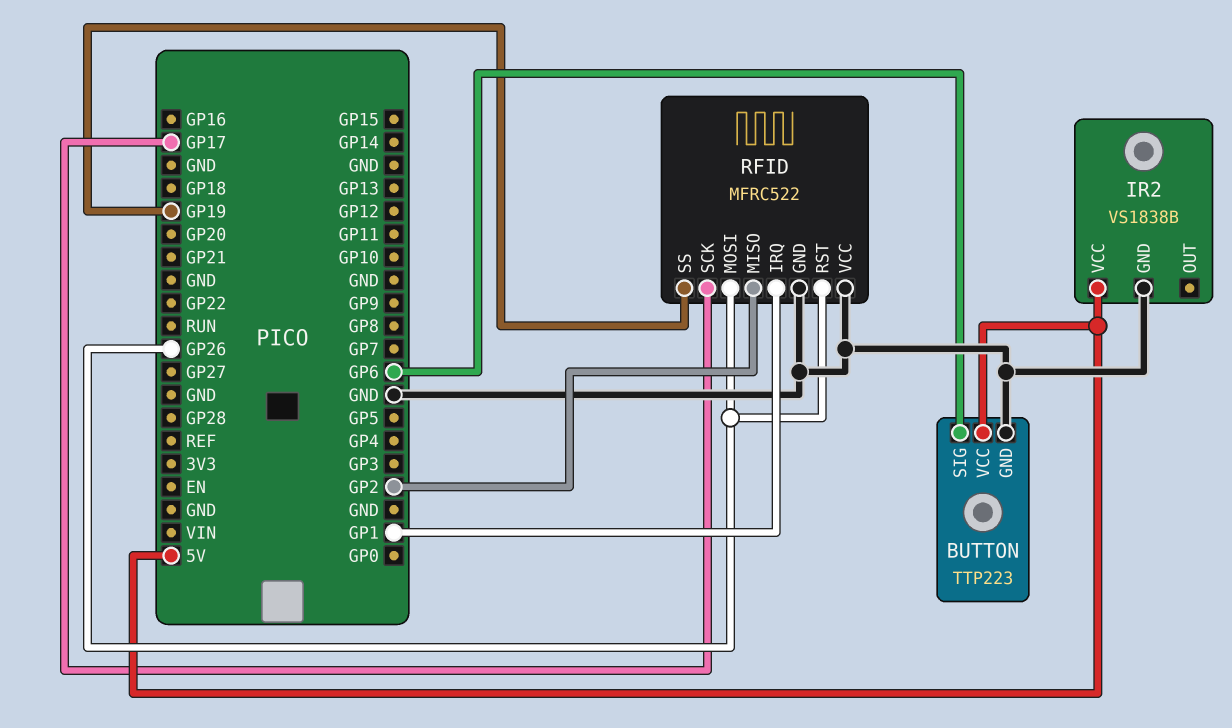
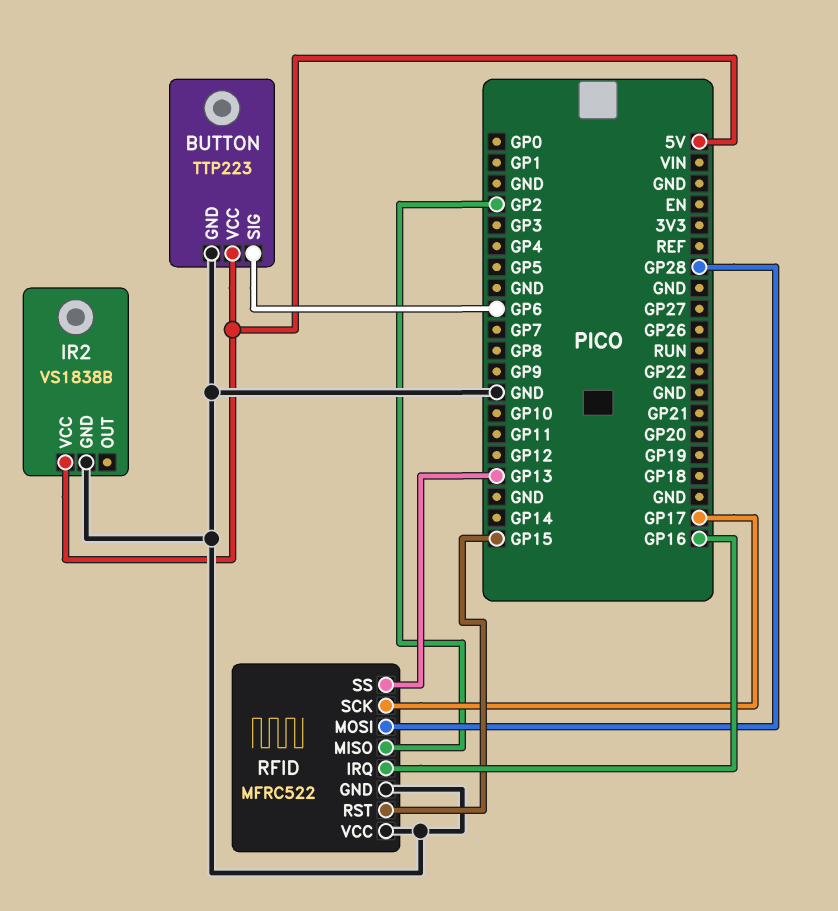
RFID pin IRQ: GP1 -> GP16
RFID pin MOSI: GP26 -> GP28
RFID pin RST: GP26 -> GP15
RFID pin SS: GP19 -> GP13

